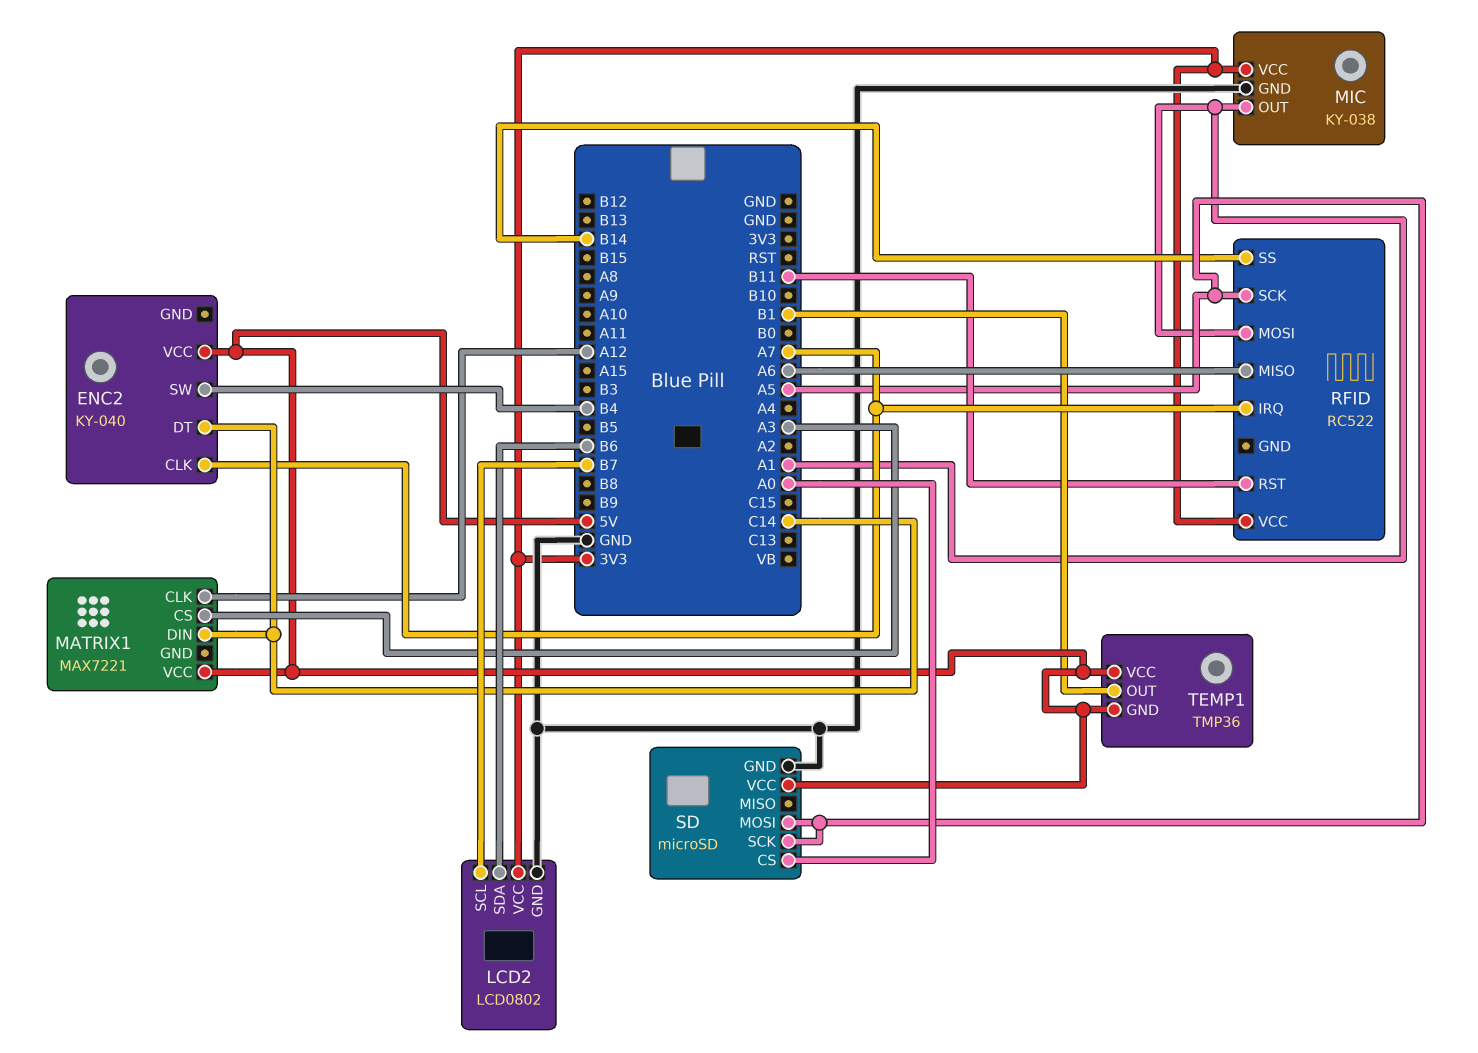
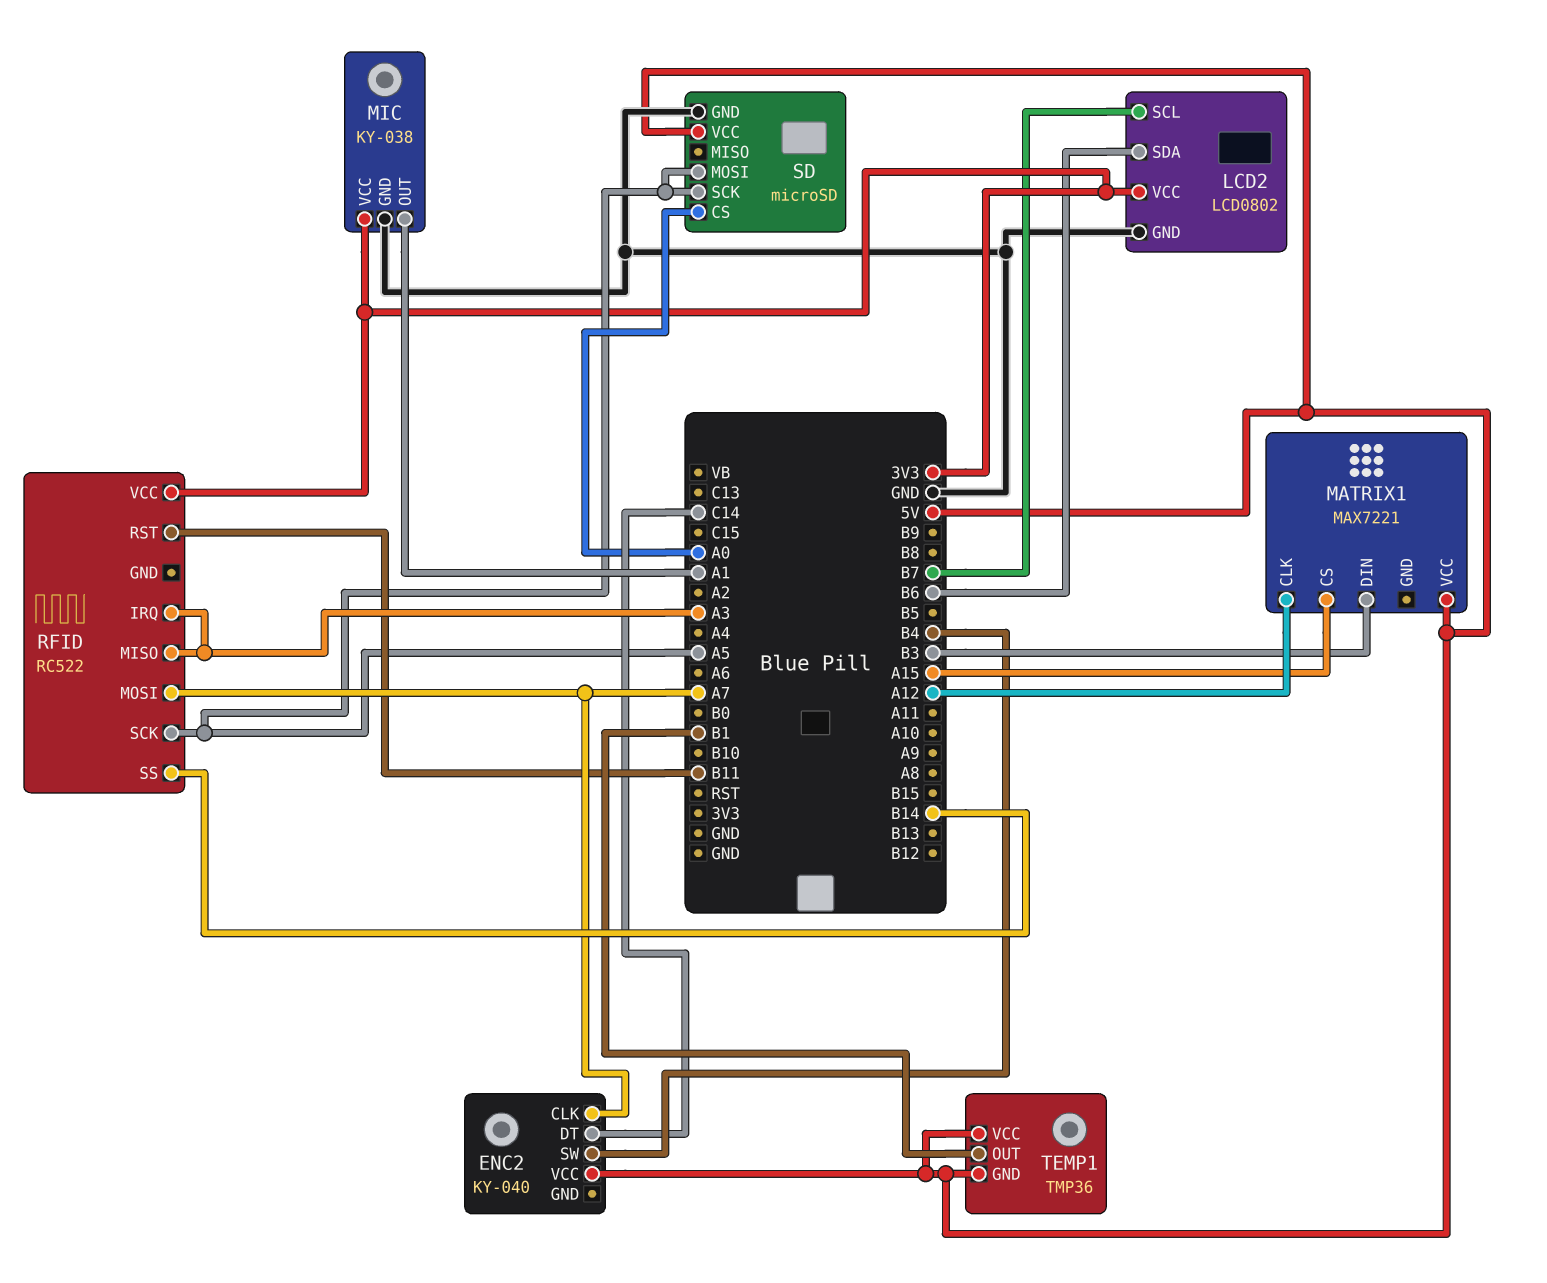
MATRIX1 pin CS: A3 -> A15
MATRIX1 pin DIN: C14 -> B3
RFID pin IRQ: A7 -> A3
RFID pin MISO: A6 -> A3
RFID pin MOSI: A1 -> A7

